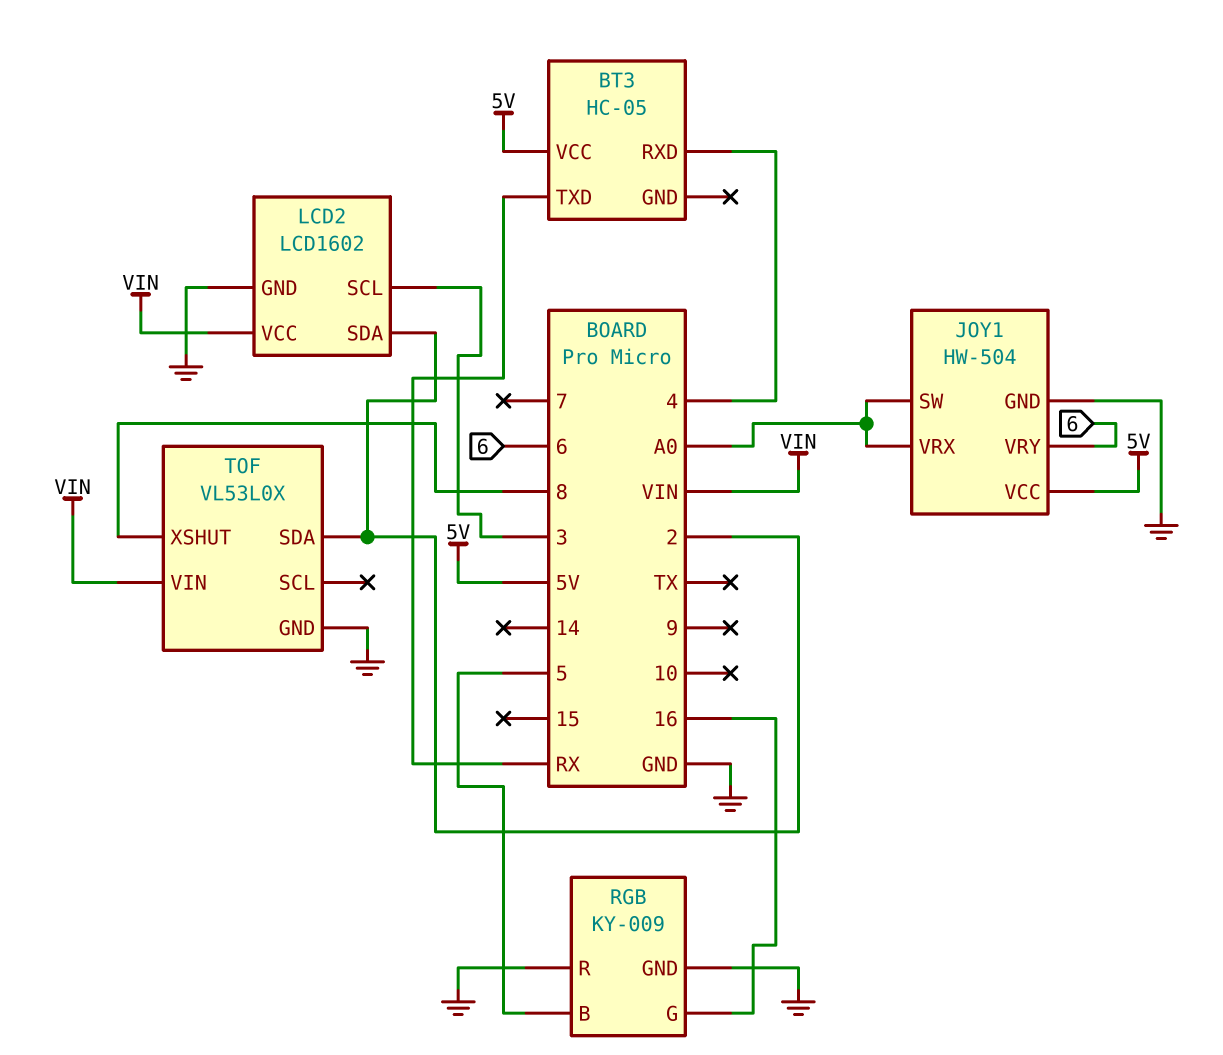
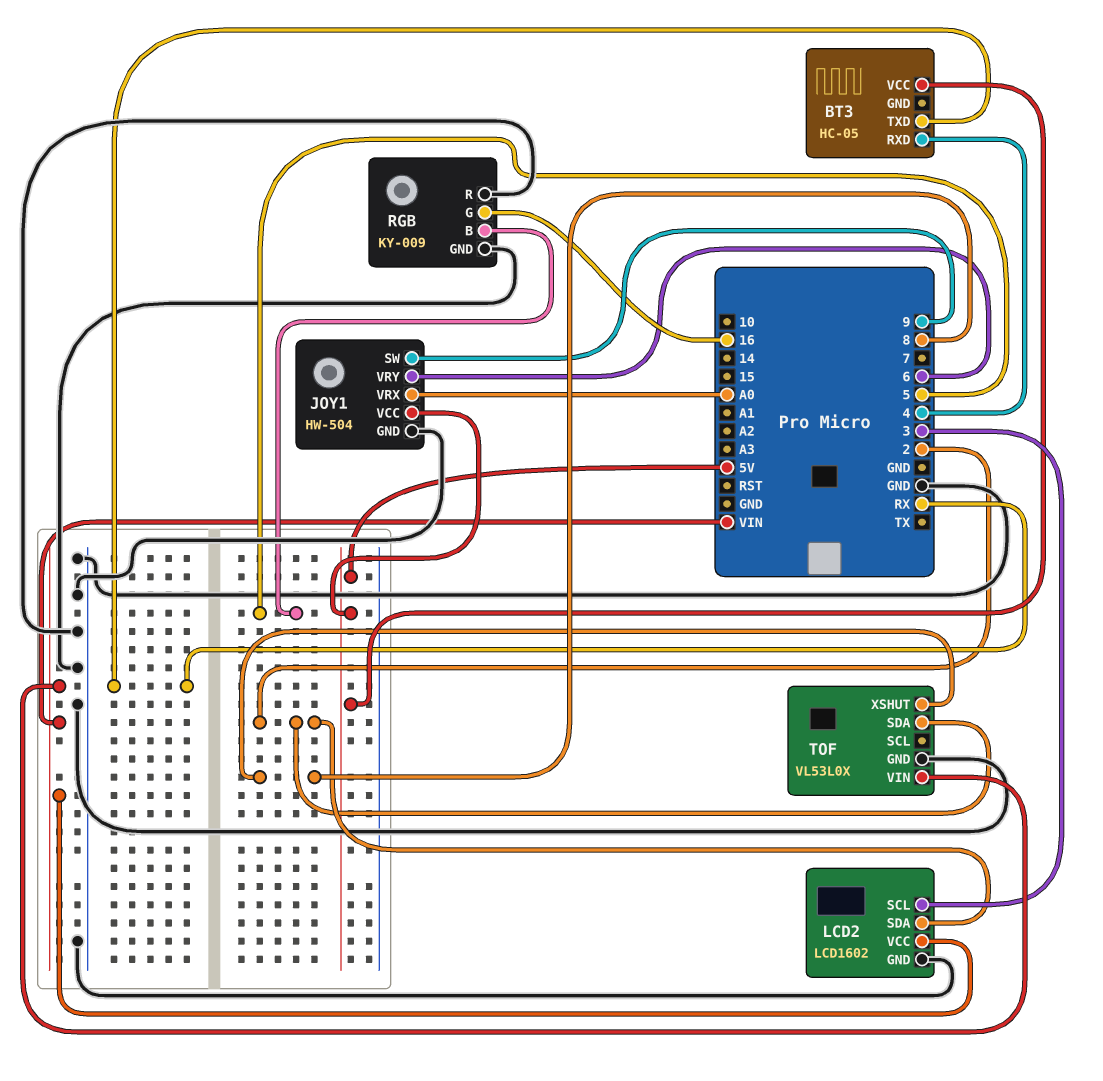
JOY1 pin SW: A0 -> 9

